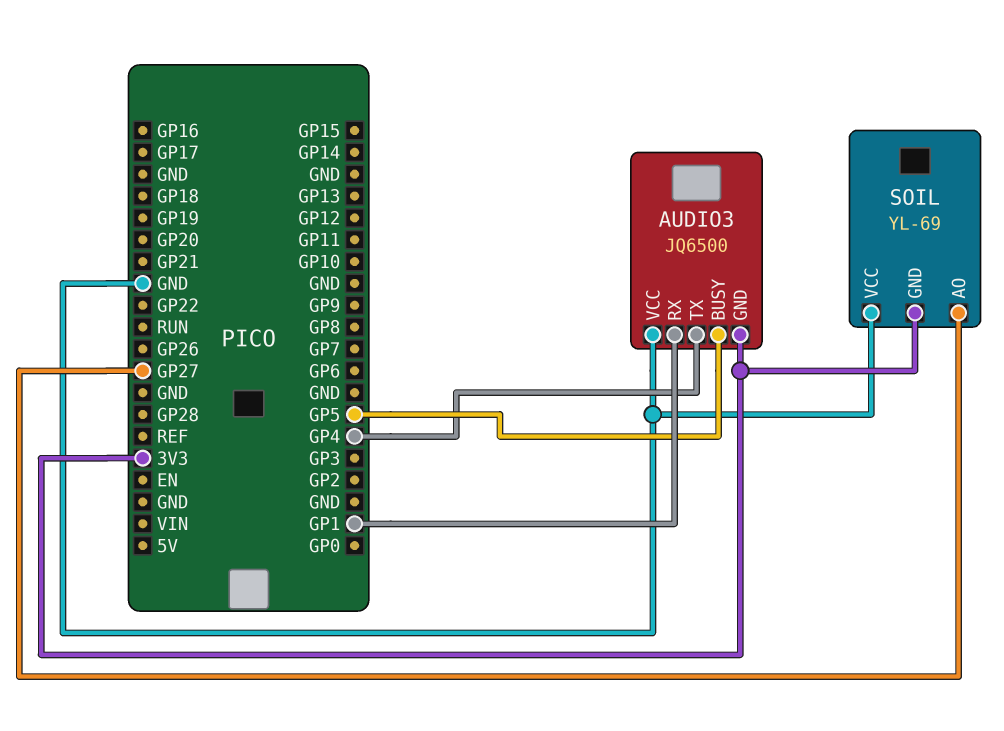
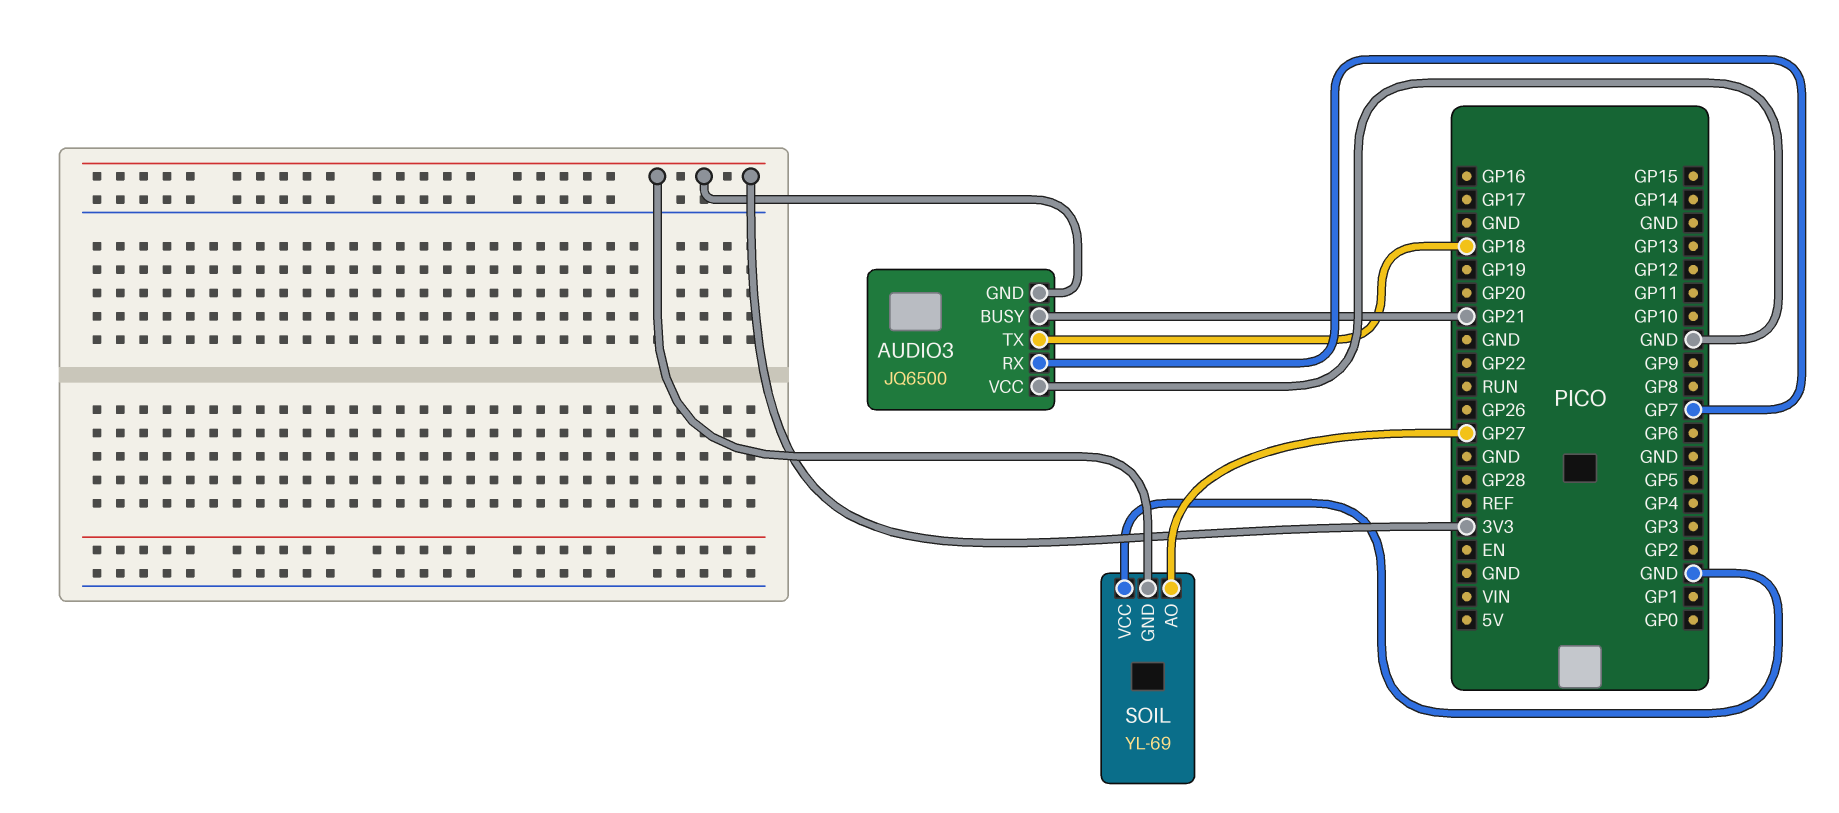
AUDIO3 pin BUSY: GP5 -> GP21
AUDIO3 pin RX: GP1 -> GP7
AUDIO3 pin TX: GP4 -> GP18

